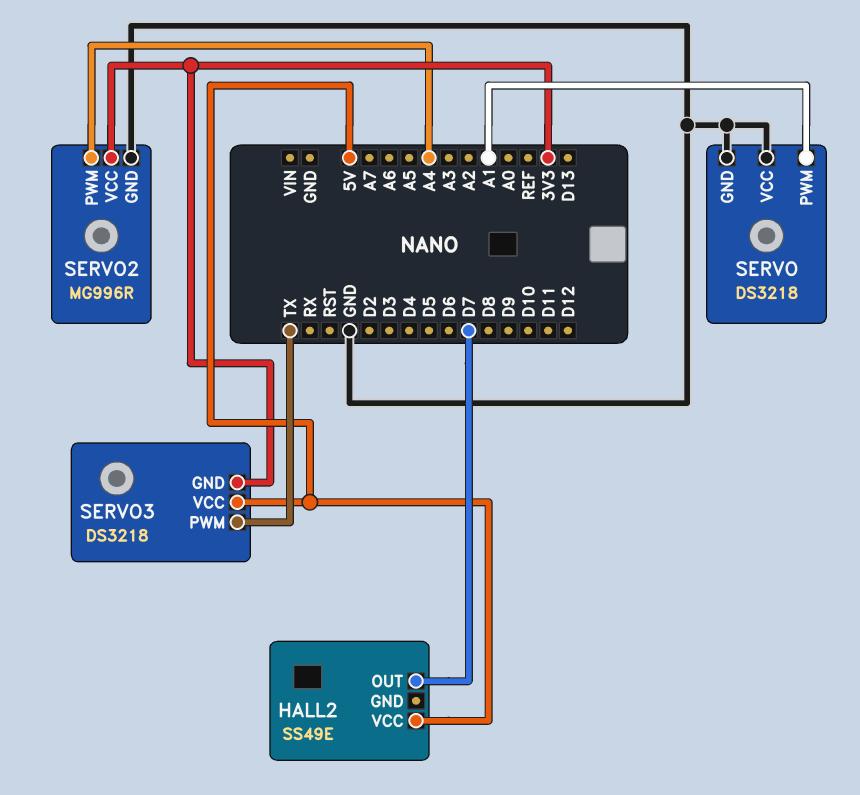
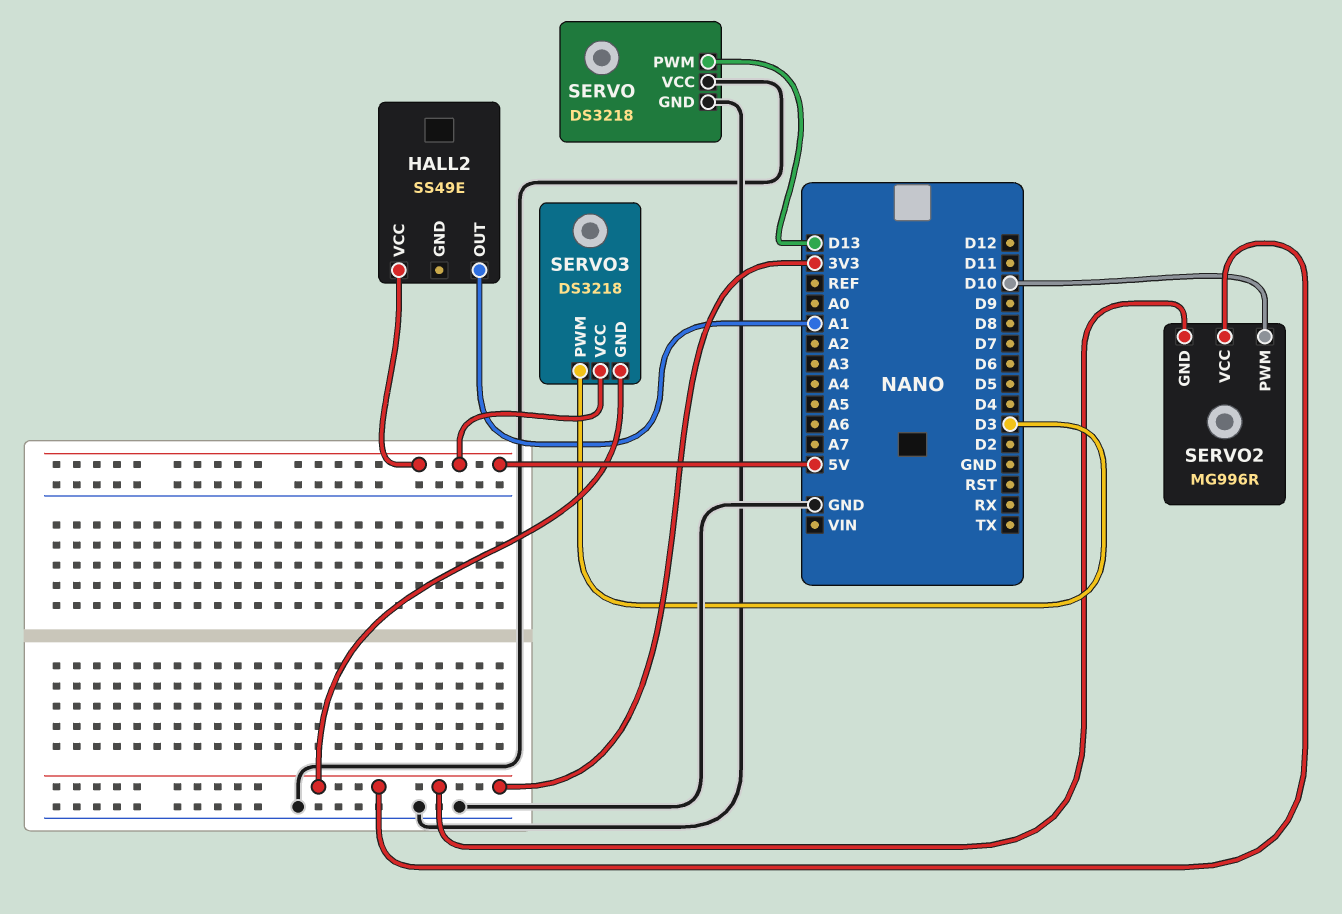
HALL2 pin OUT: D7 -> A1
SERVO pin PWM: A1 -> D13
SERVO2 pin GND: GND -> 3V3
SERVO2 pin PWM: A4 -> D10
SERVO3 pin PWM: TX -> D3

